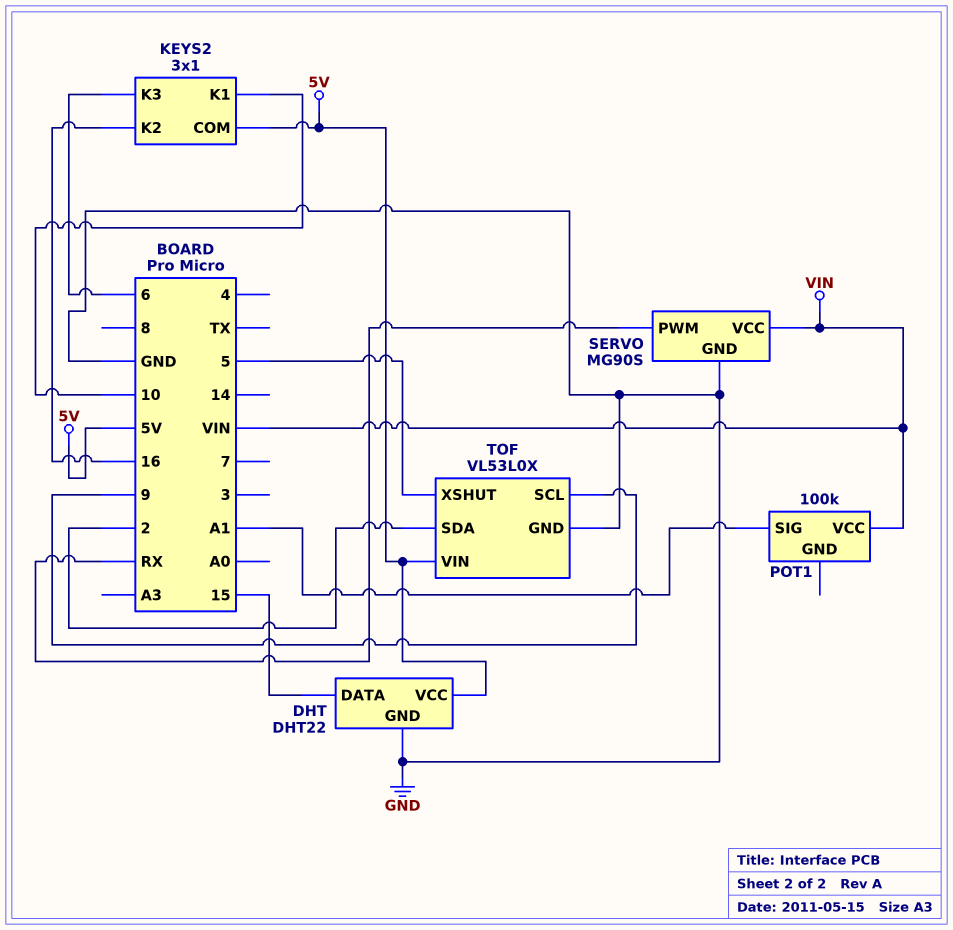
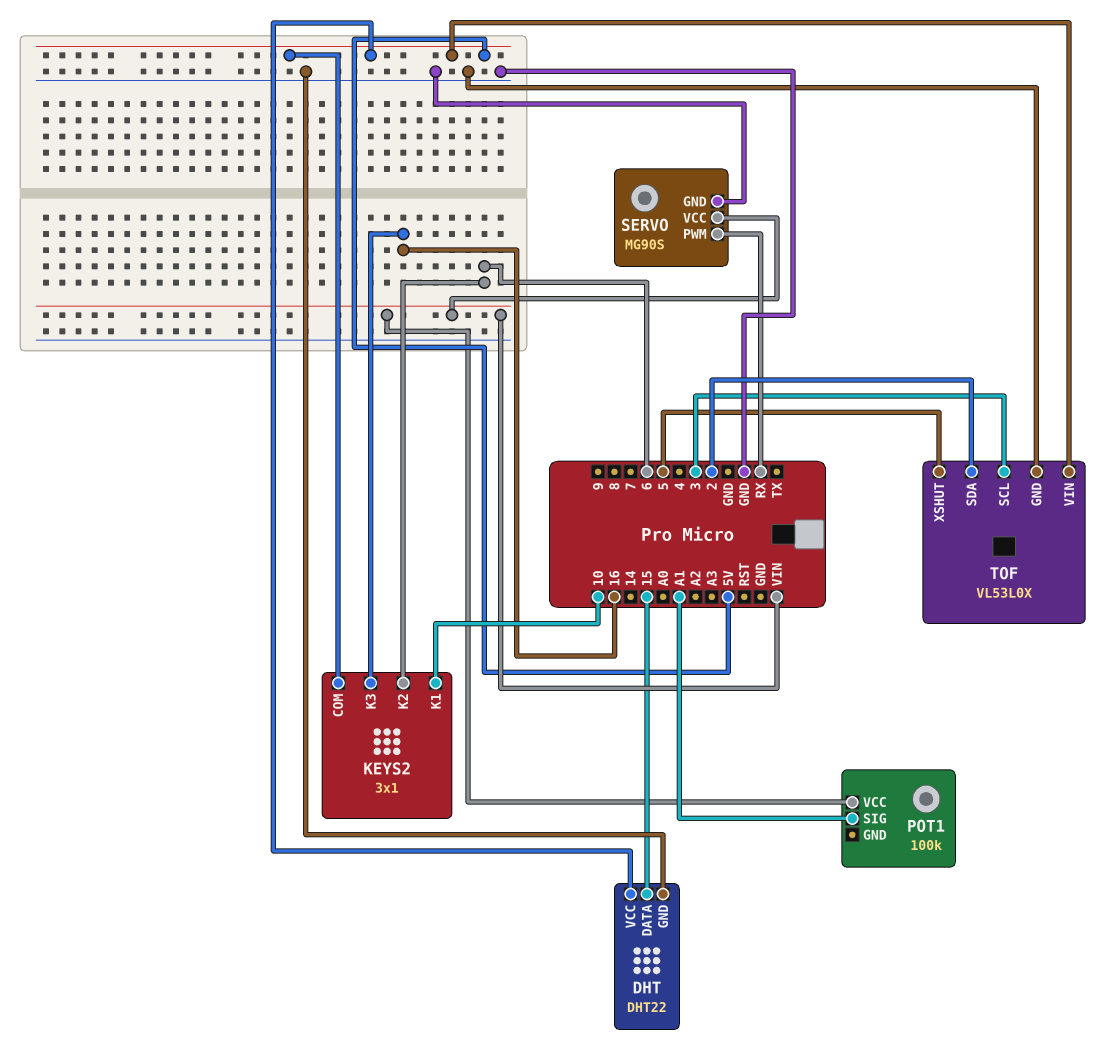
KEYS2 pin K2: 16 -> 6
KEYS2 pin K3: 6 -> 16
TOF pin SCL: 9 -> 3

